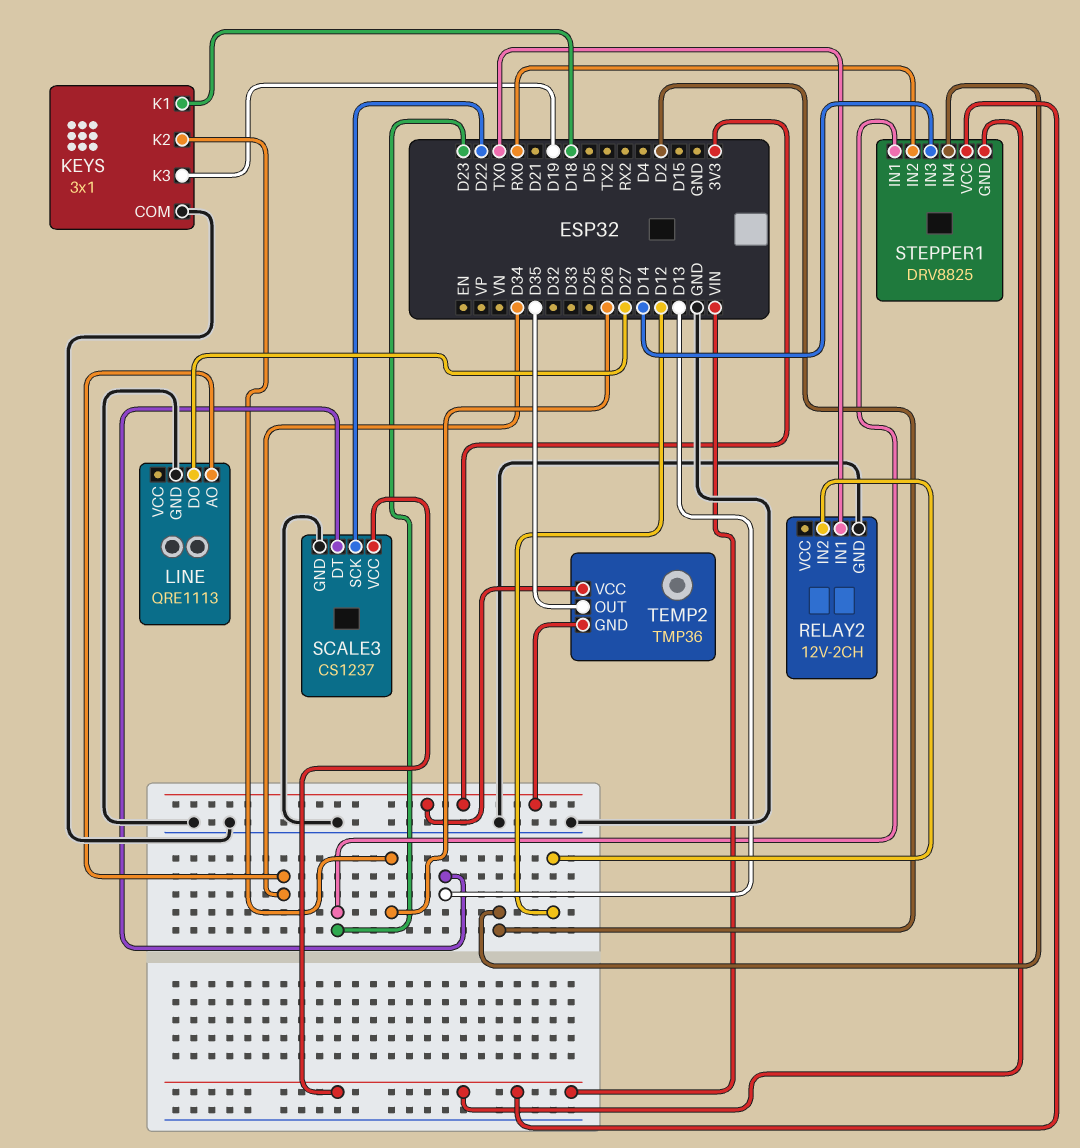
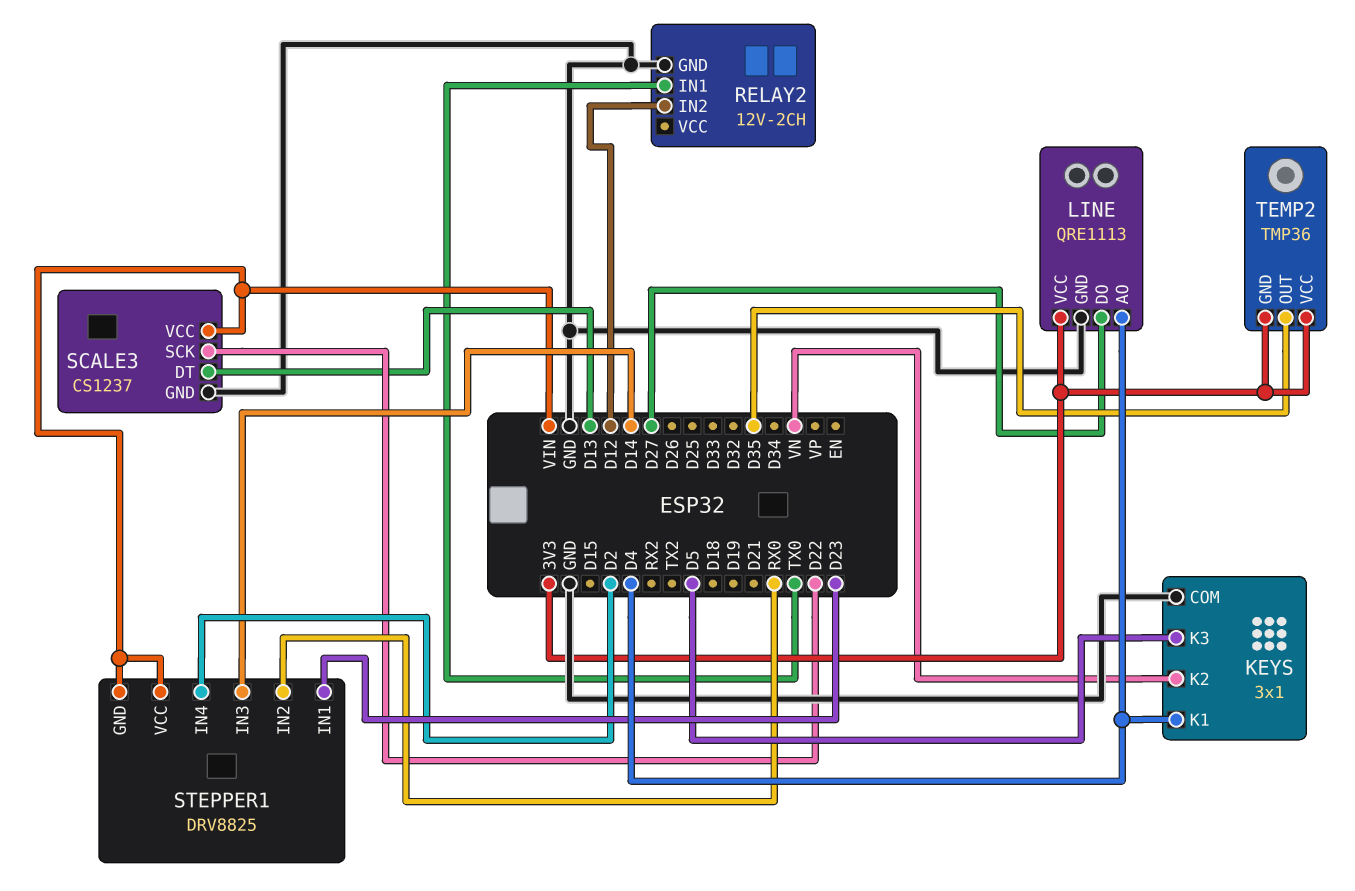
KEYS pin K1: D18 -> D4
KEYS pin K2: D26 -> VN
KEYS pin K3: D19 -> D5
LINE pin AO: D34 -> D4
LINE pin VCC: none -> 3V3

